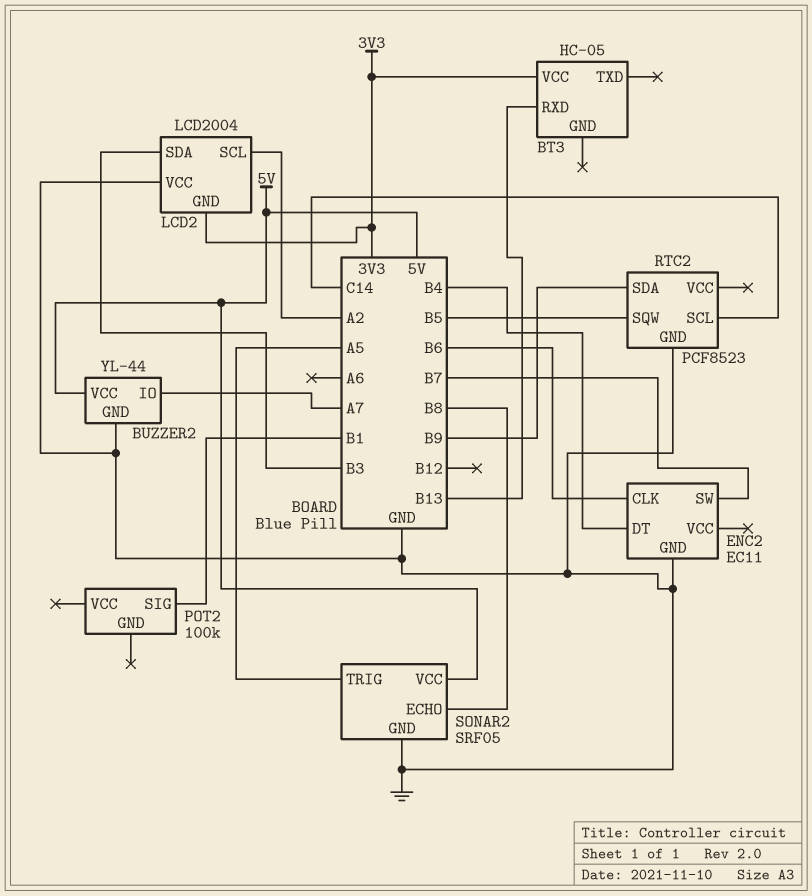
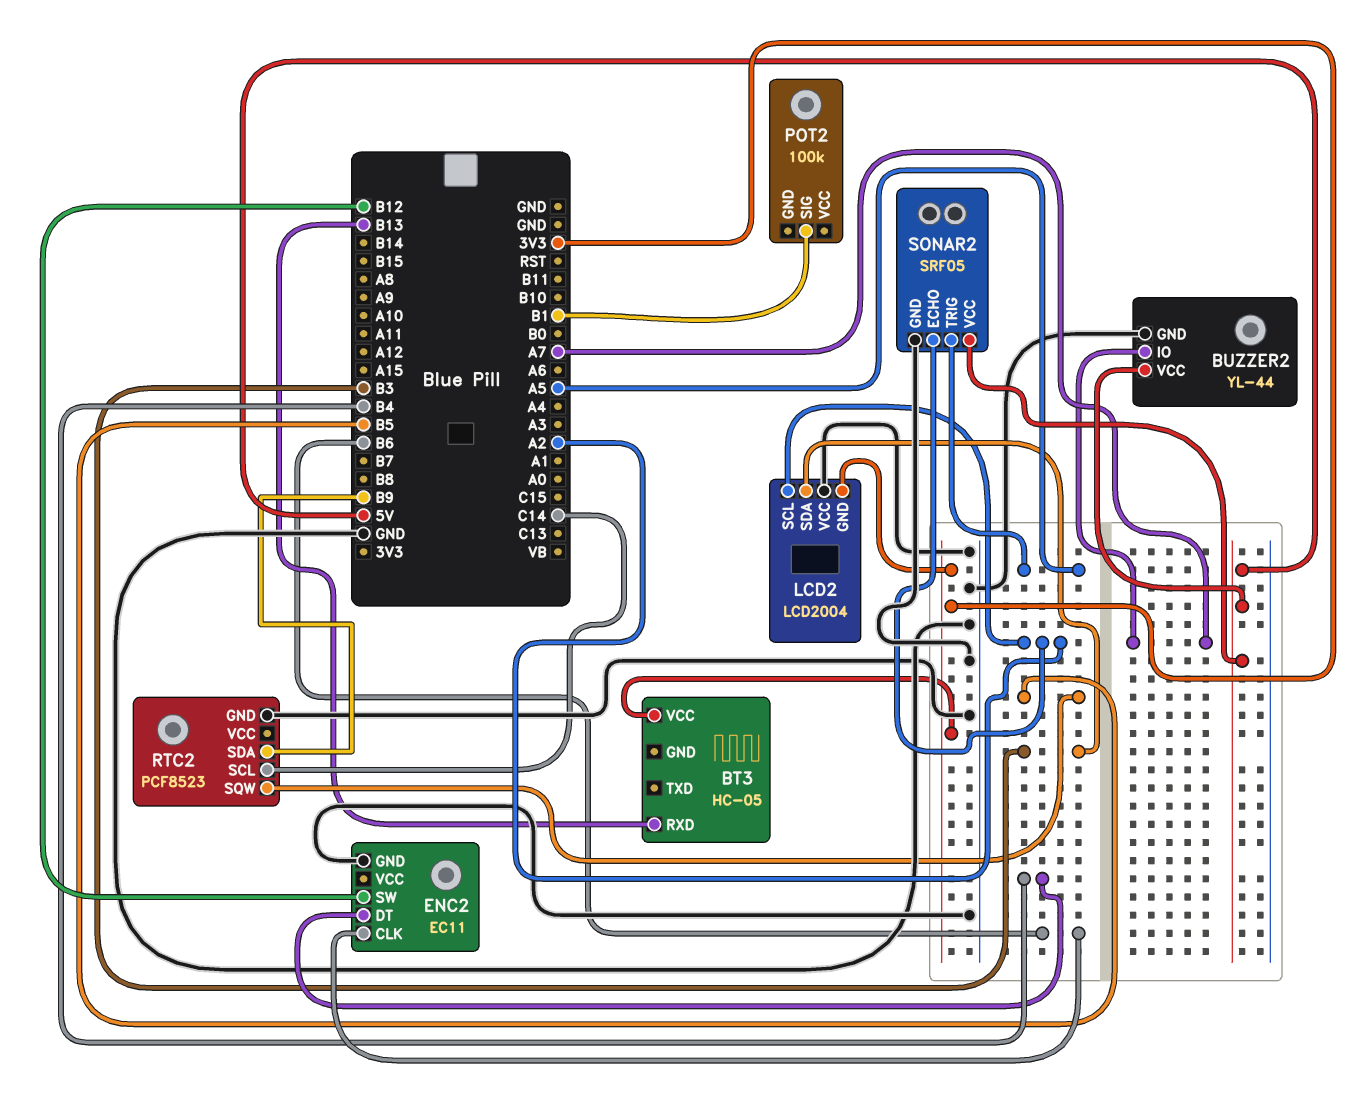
ENC2 pin SW: B7 -> B12
SONAR2 pin ECHO: B8 -> A2

